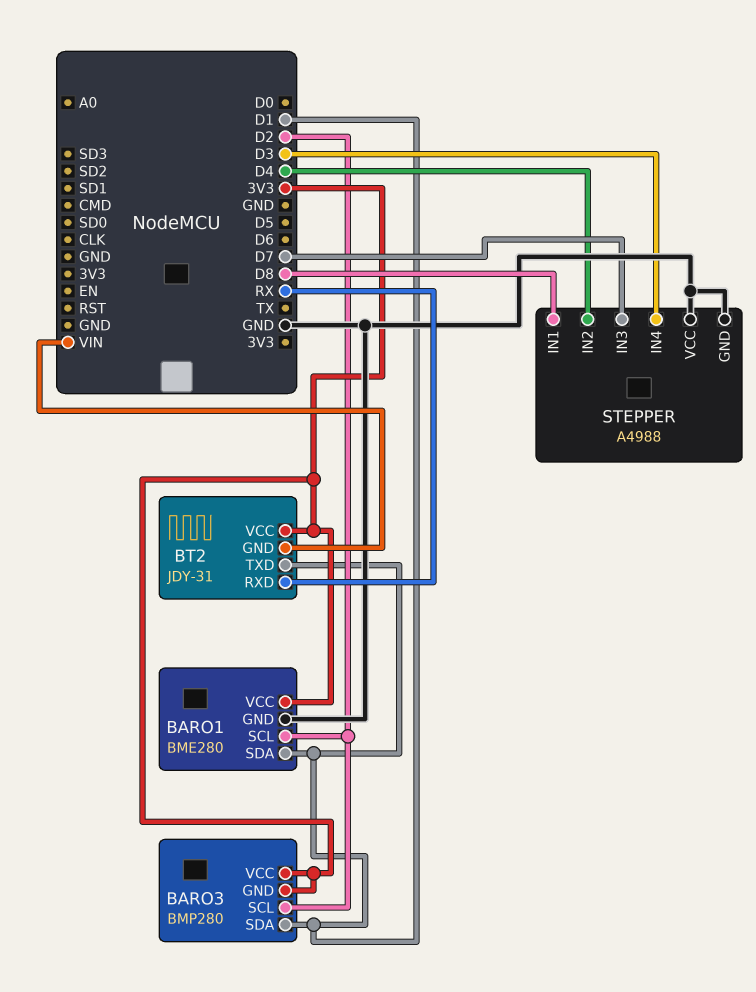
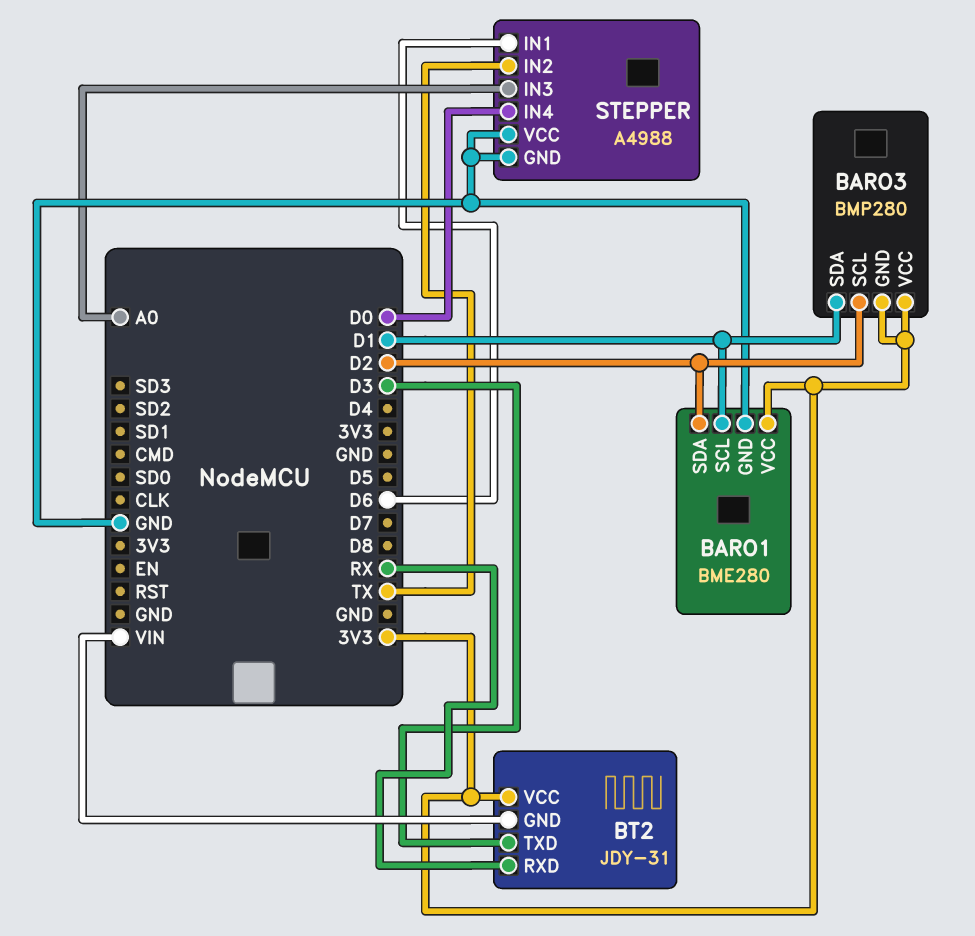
BARO1 pin SCL: D2 -> D1
BARO1 pin SDA: D1 -> D2
BT2 pin TXD: D1 -> D3
STEPPER pin IN1: D8 -> D6
STEPPER pin IN2: D4 -> TX
STEPPER pin IN3: D7 -> A0
STEPPER pin IN4: D3 -> D0

